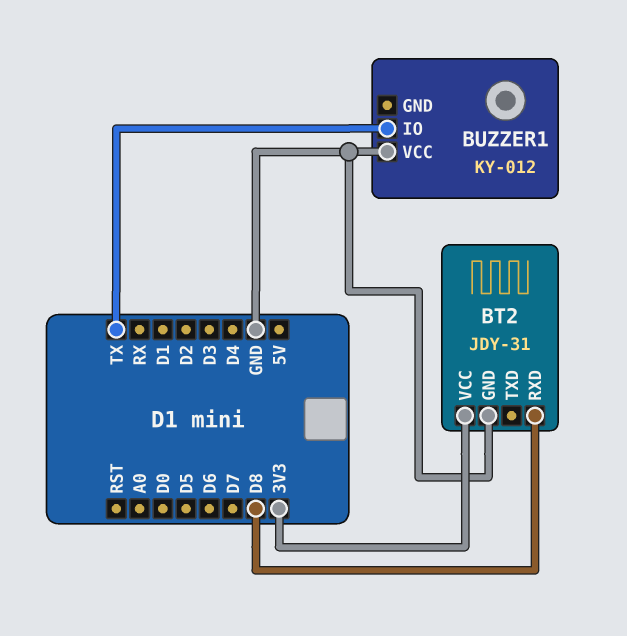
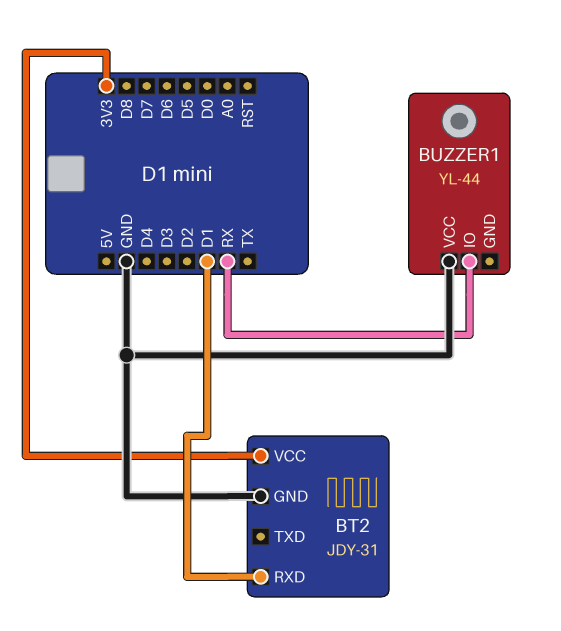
BT2 pin RXD: D8 -> D1
BUZZER1: KY-012 -> YL-44
BUZZER1 pin IO: TX -> RX

